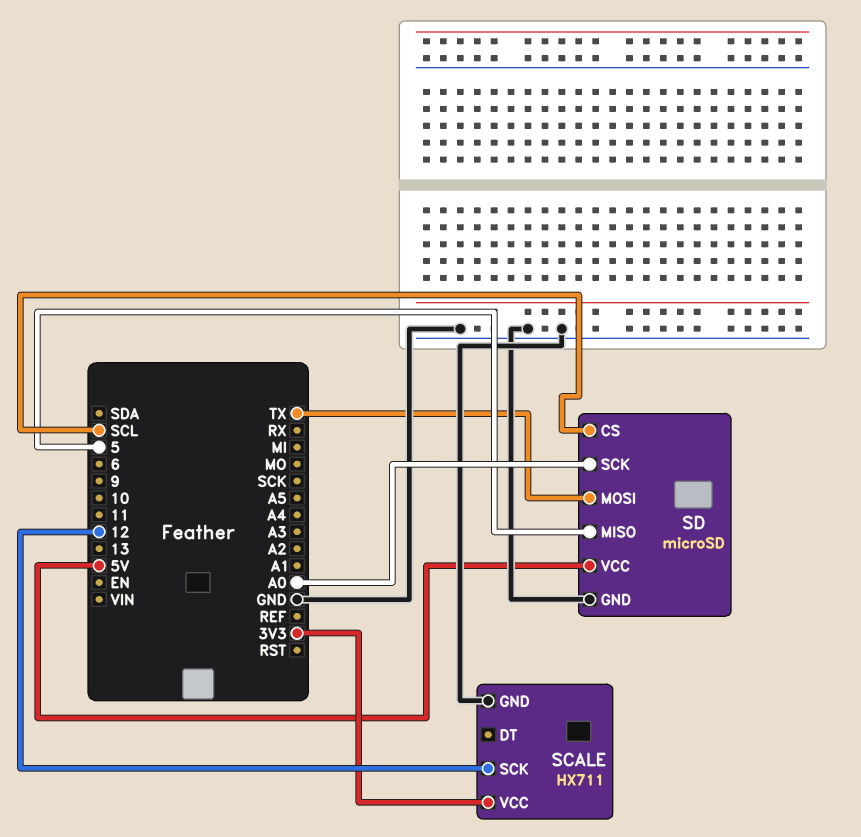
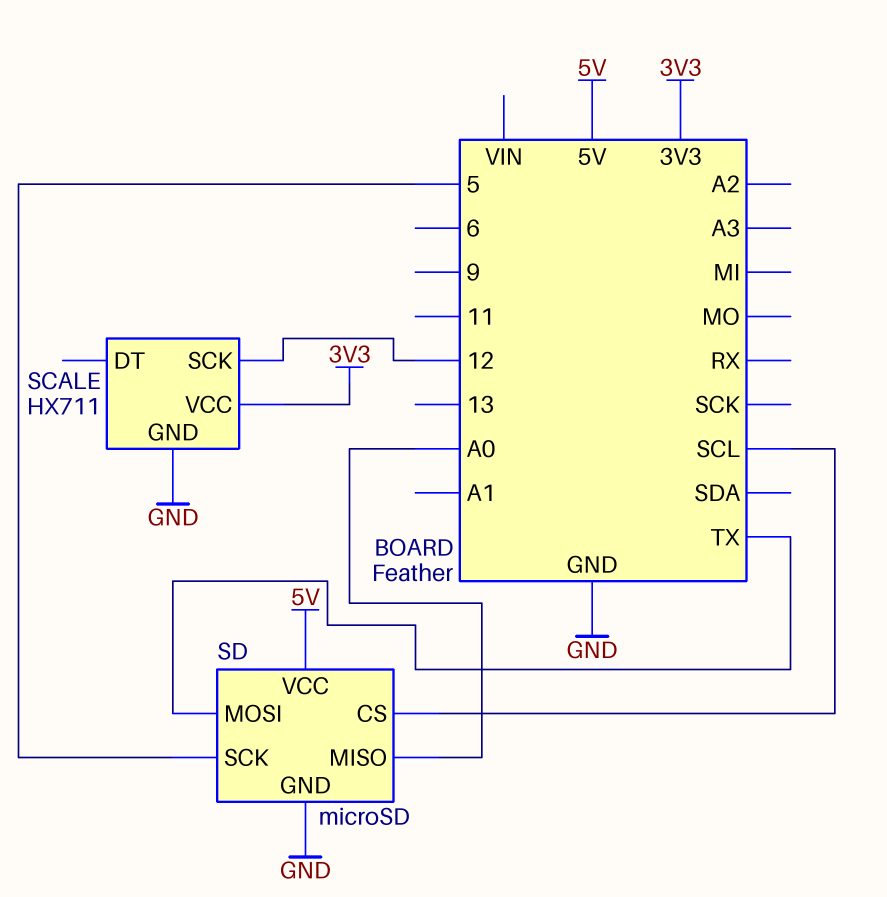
SD pin MISO: 5 -> A0
SD pin SCK: A0 -> 5

